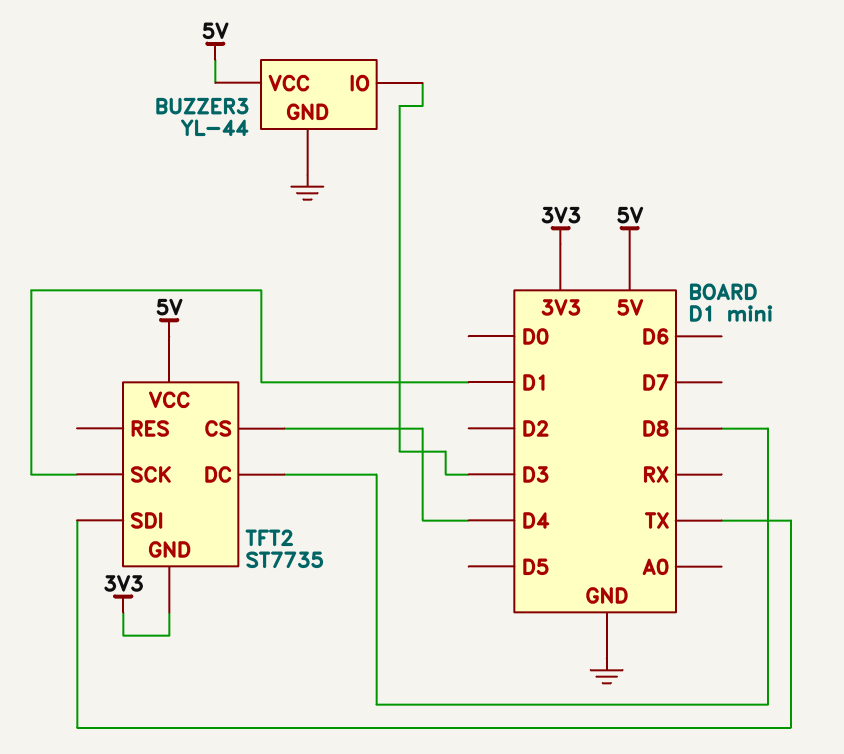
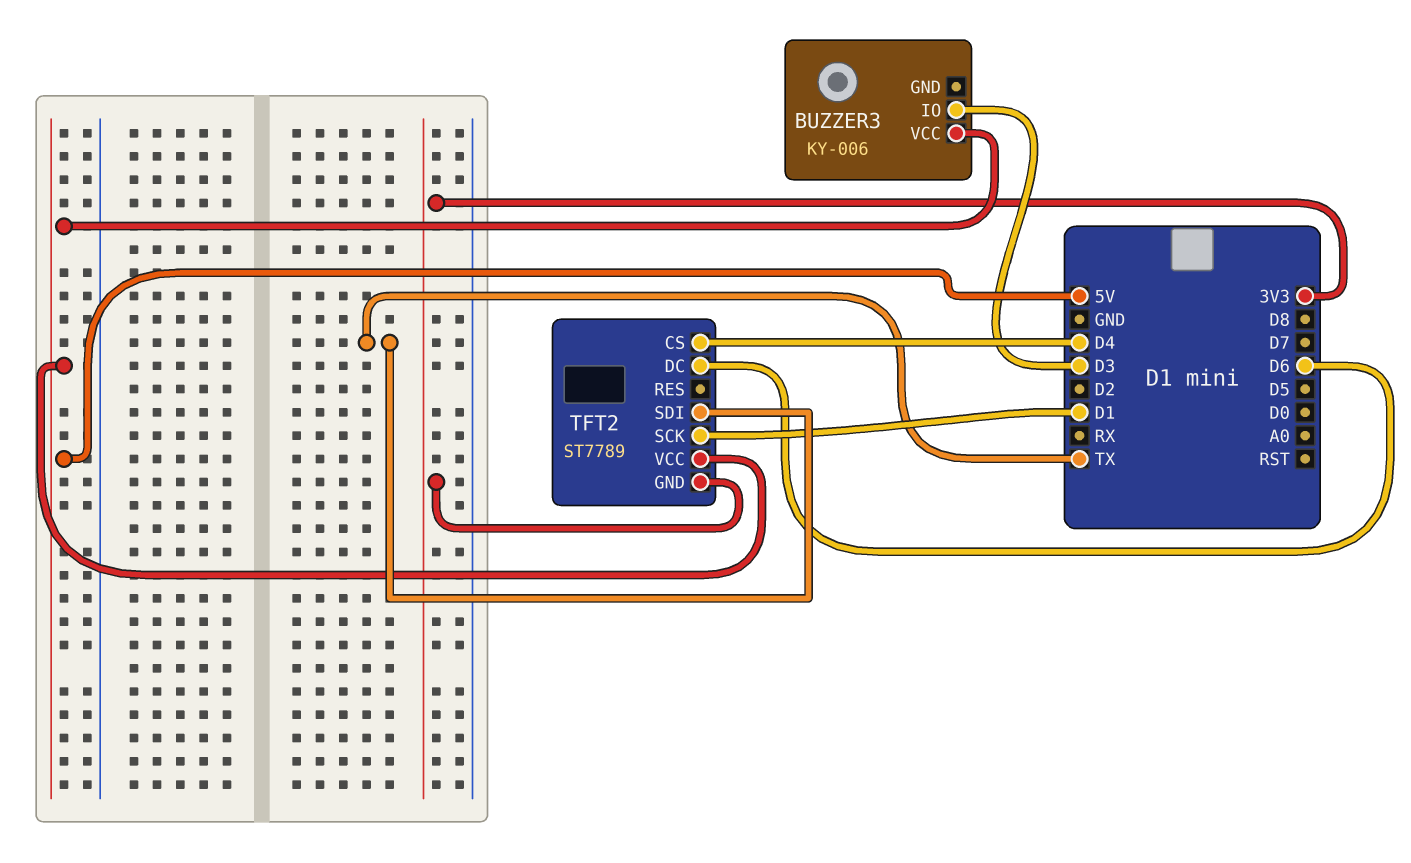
BUZZER3: YL-44 -> KY-006
BUZZER3 pin GND: GND -> none
TFT2: ST7735 -> ST7789
TFT2 pin DC: D8 -> D6

